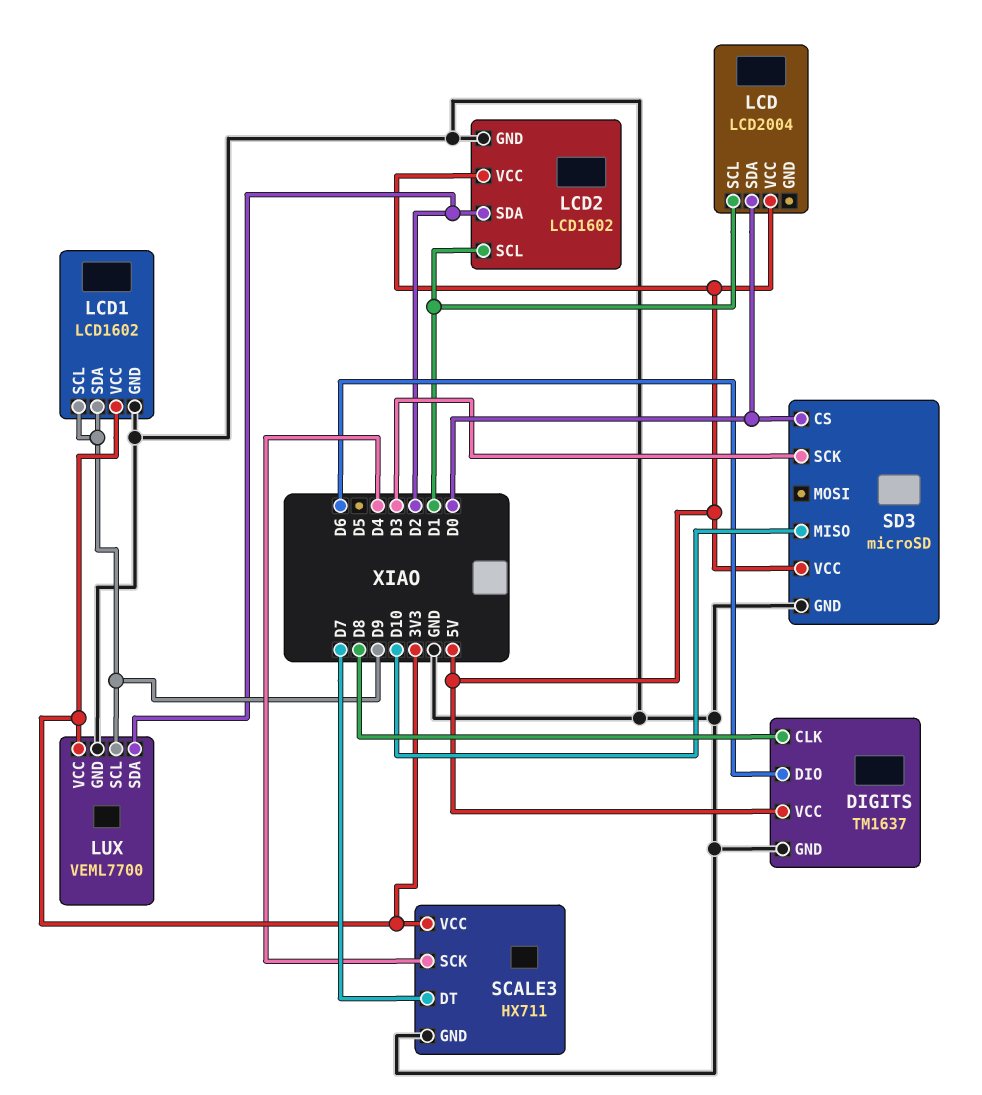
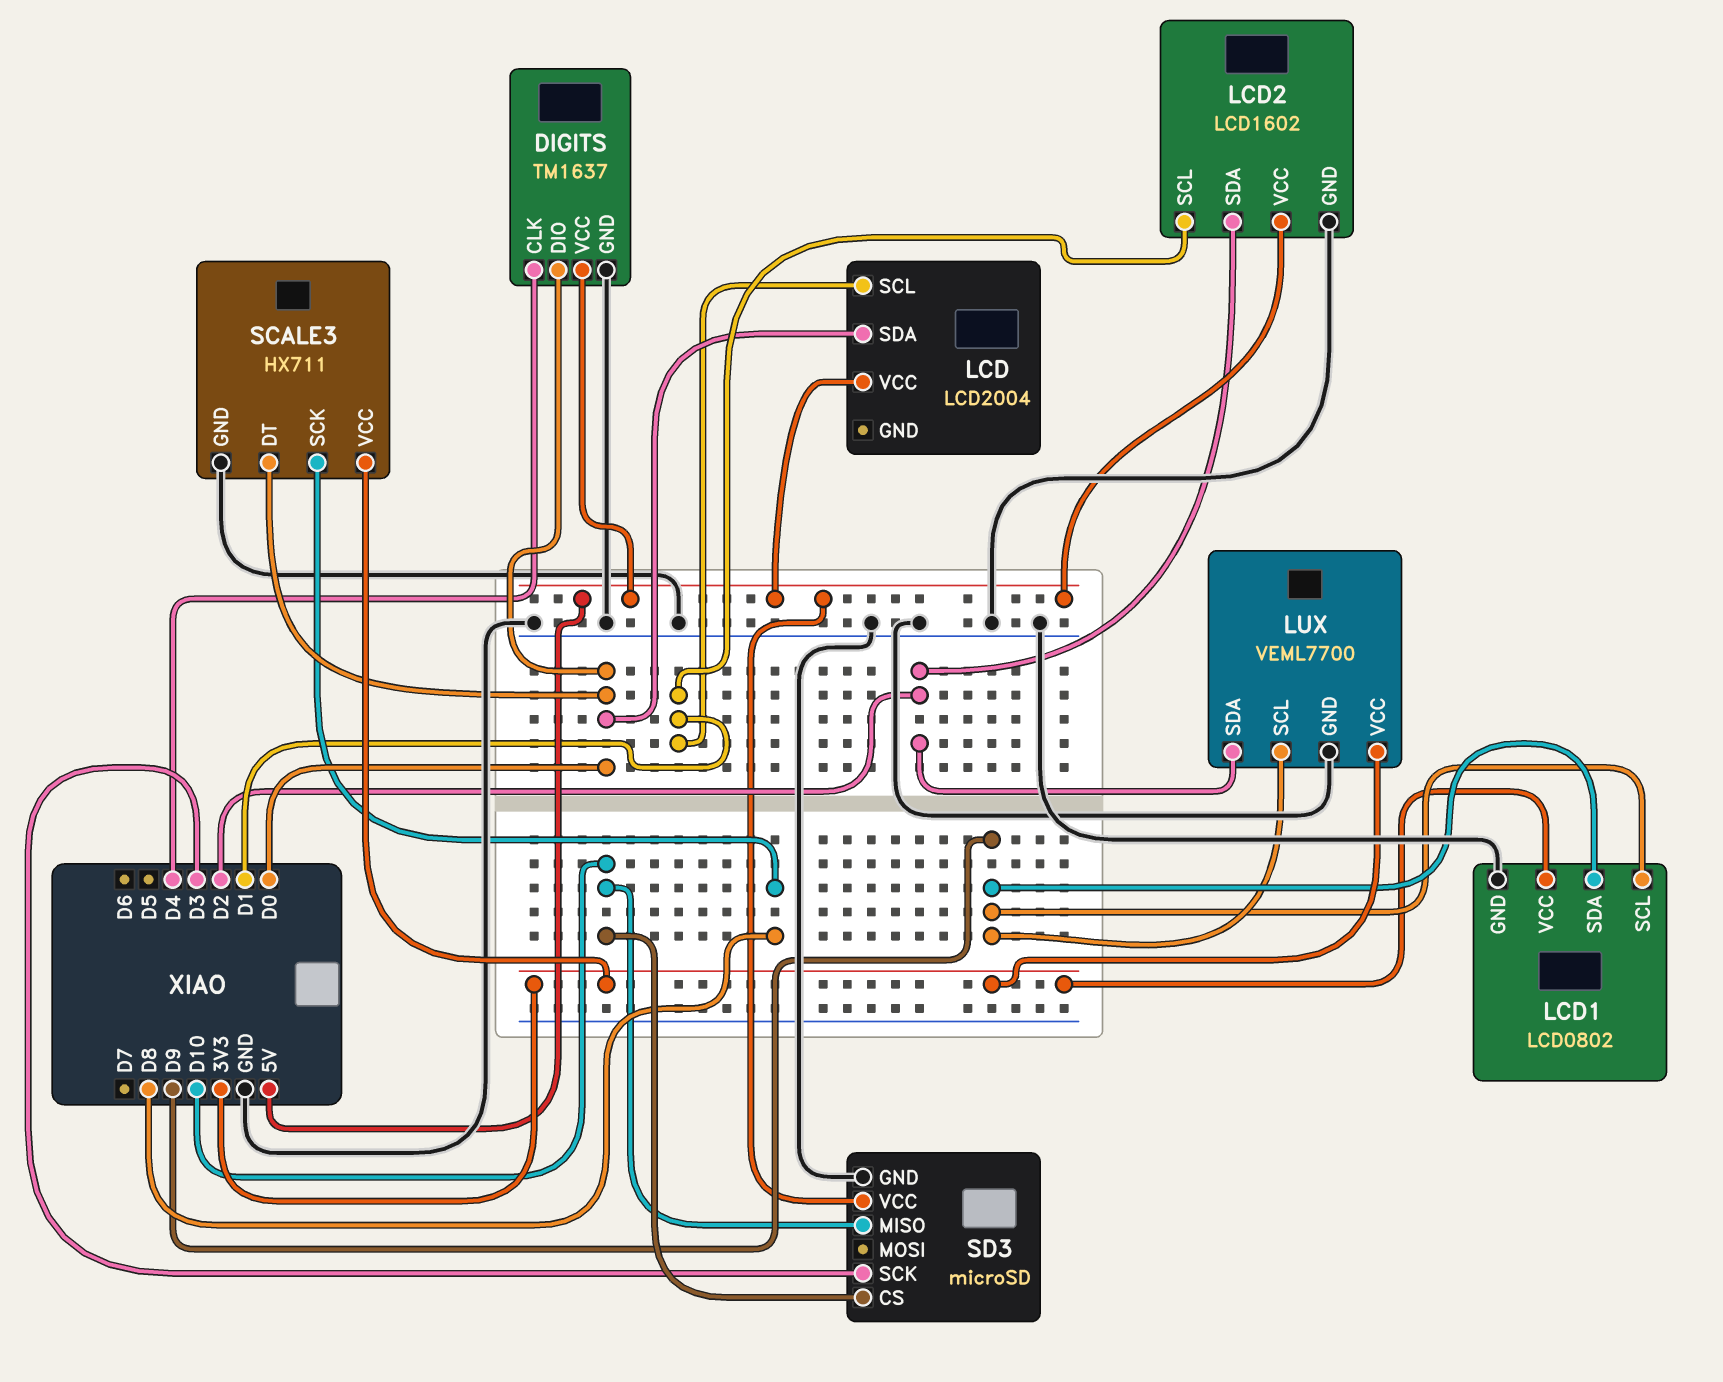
DIGITS pin CLK: D8 -> D4
DIGITS pin DIO: D6 -> D0
LCD1: LCD1602 -> LCD0802
SCALE3 pin DT: D7 -> D0
SCALE3 pin SCK: D4 -> D8
SD3 pin CS: D0 -> D10

